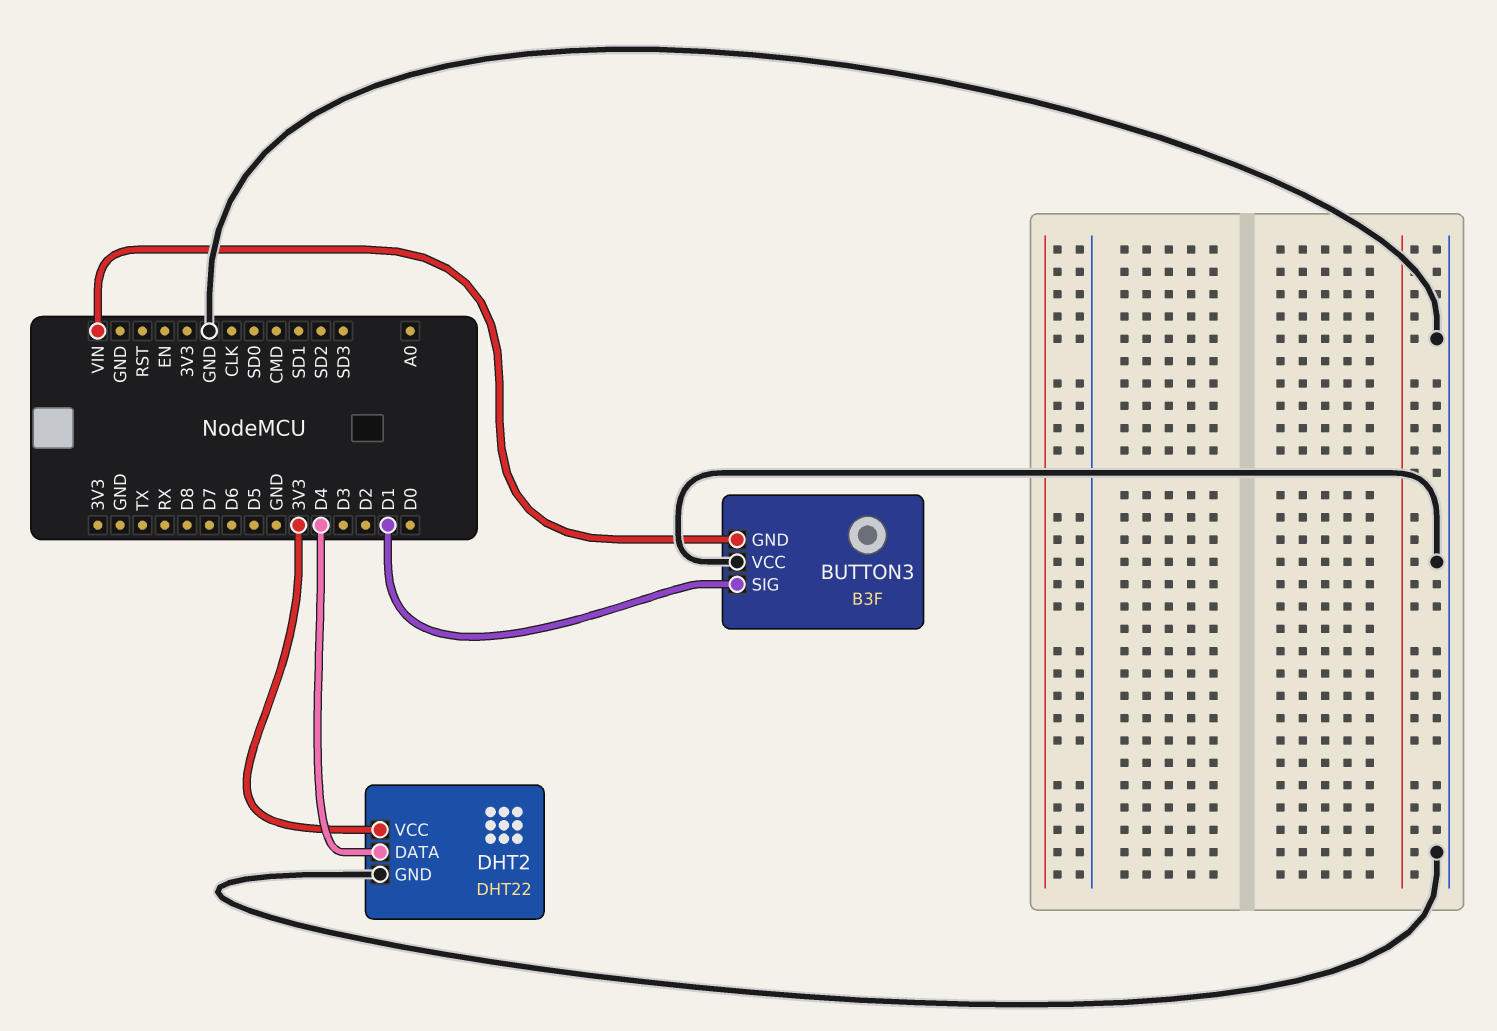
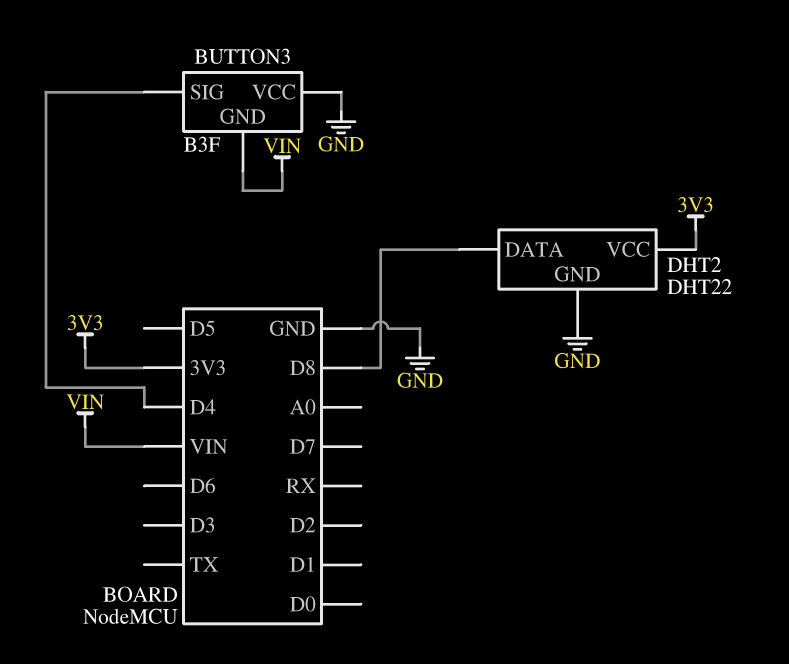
BUTTON3 pin SIG: D1 -> D4
DHT2 pin DATA: D4 -> D8

